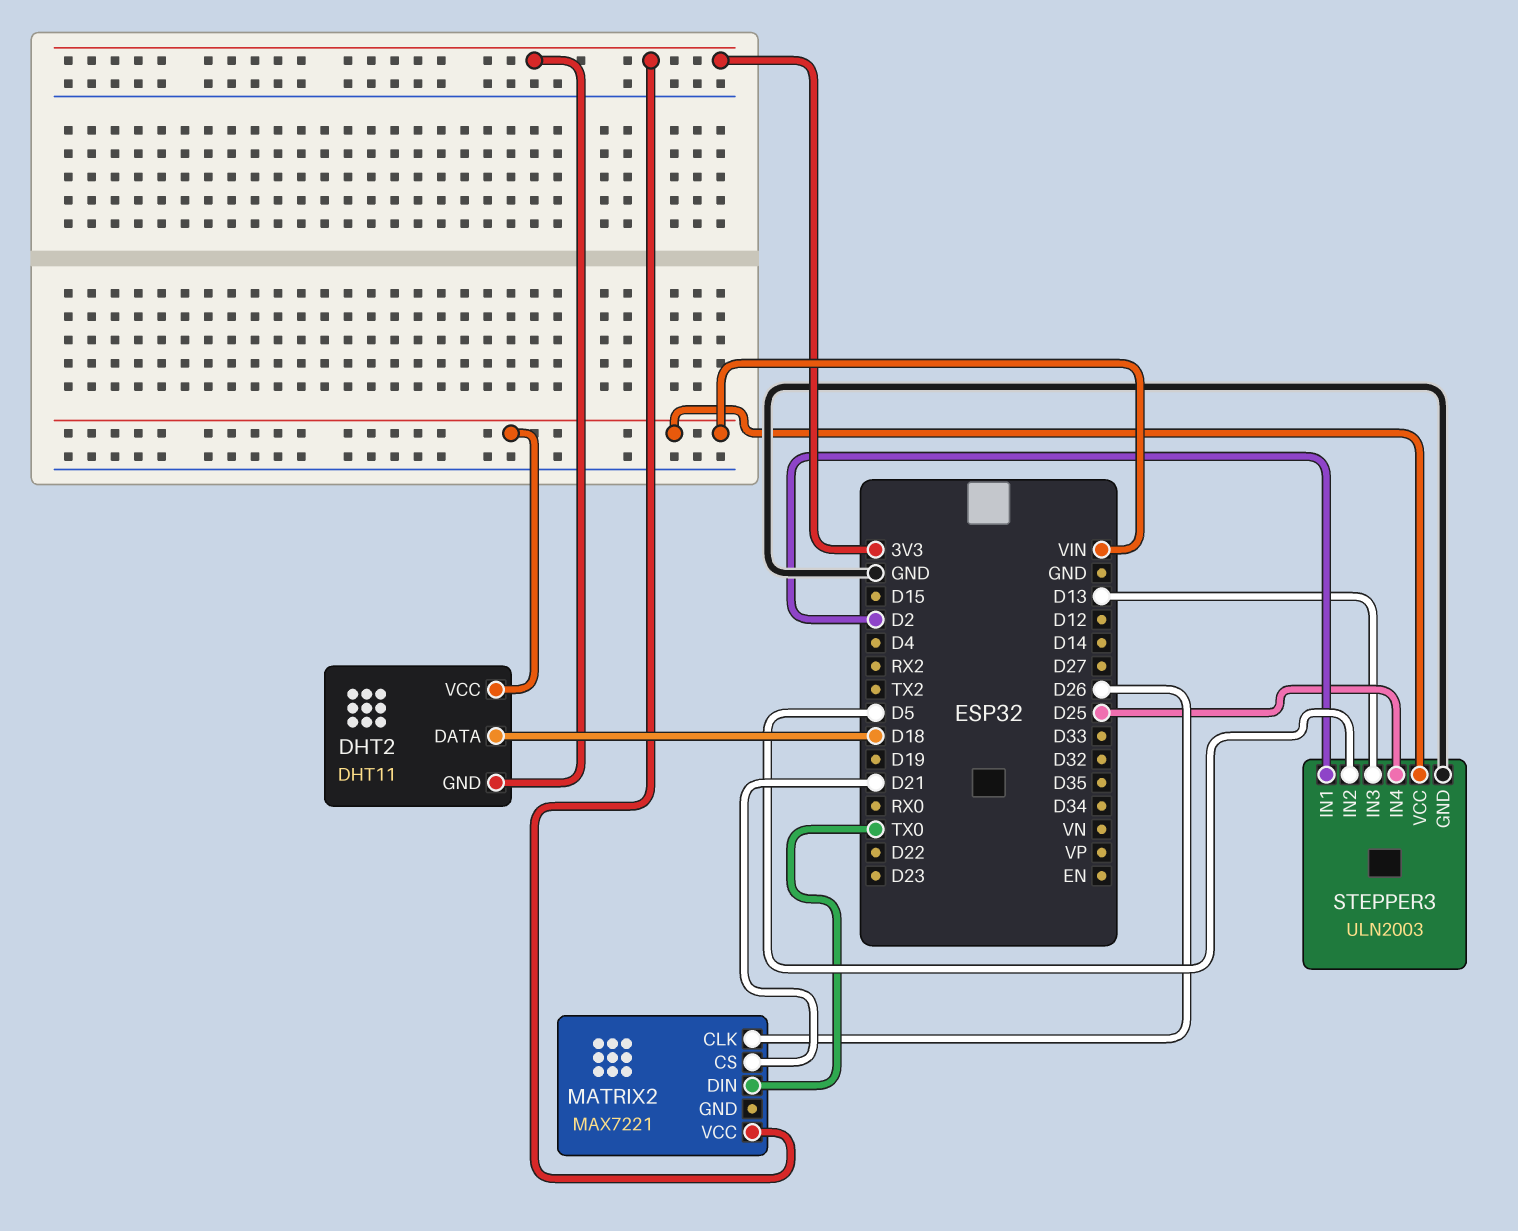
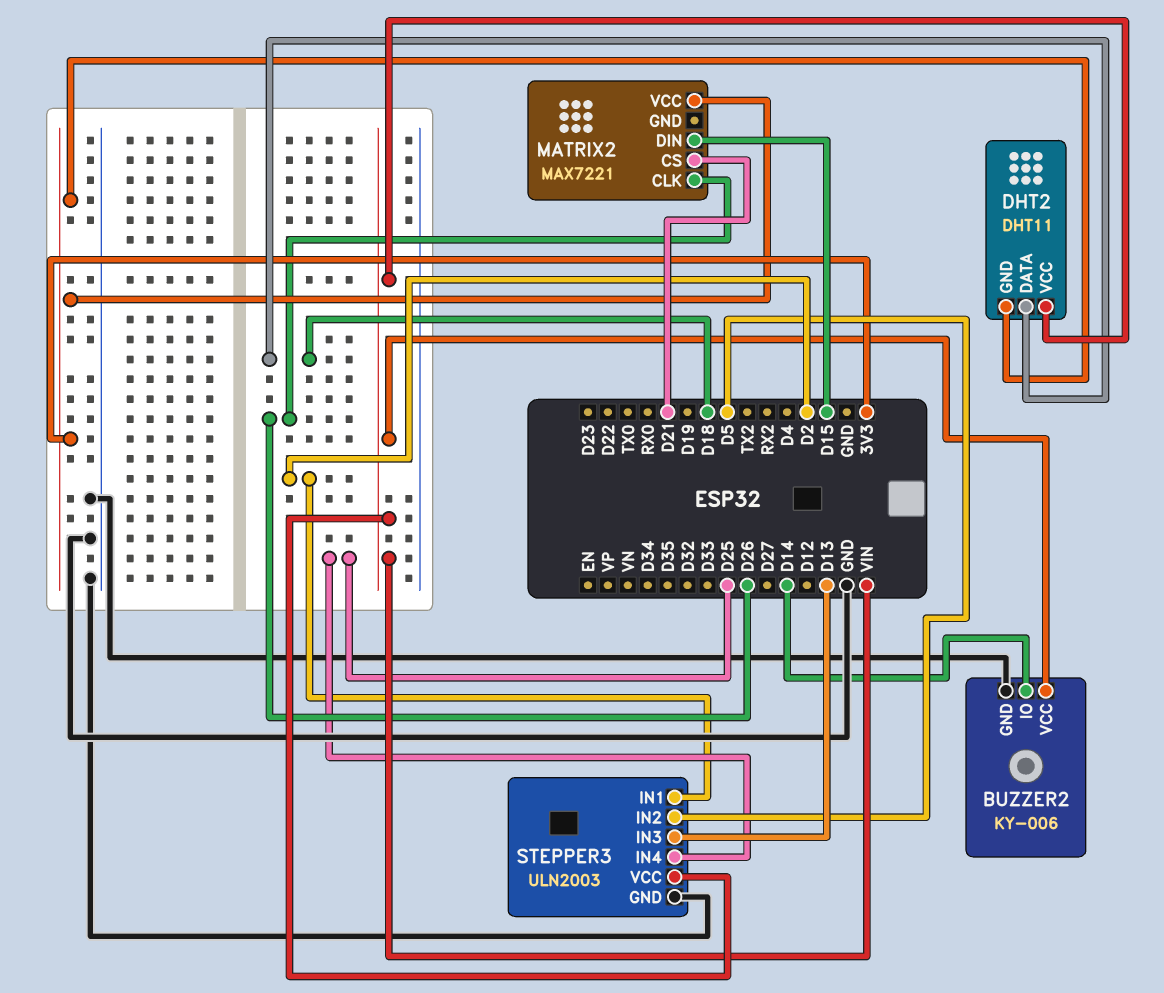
BUZZER2: none -> KY-006
BUZZER2 pin GND: none -> GND
BUZZER2 pin IO: none -> D14
BUZZER2 pin VCC: none -> VIN
MATRIX2 pin DIN: TX0 -> D15

